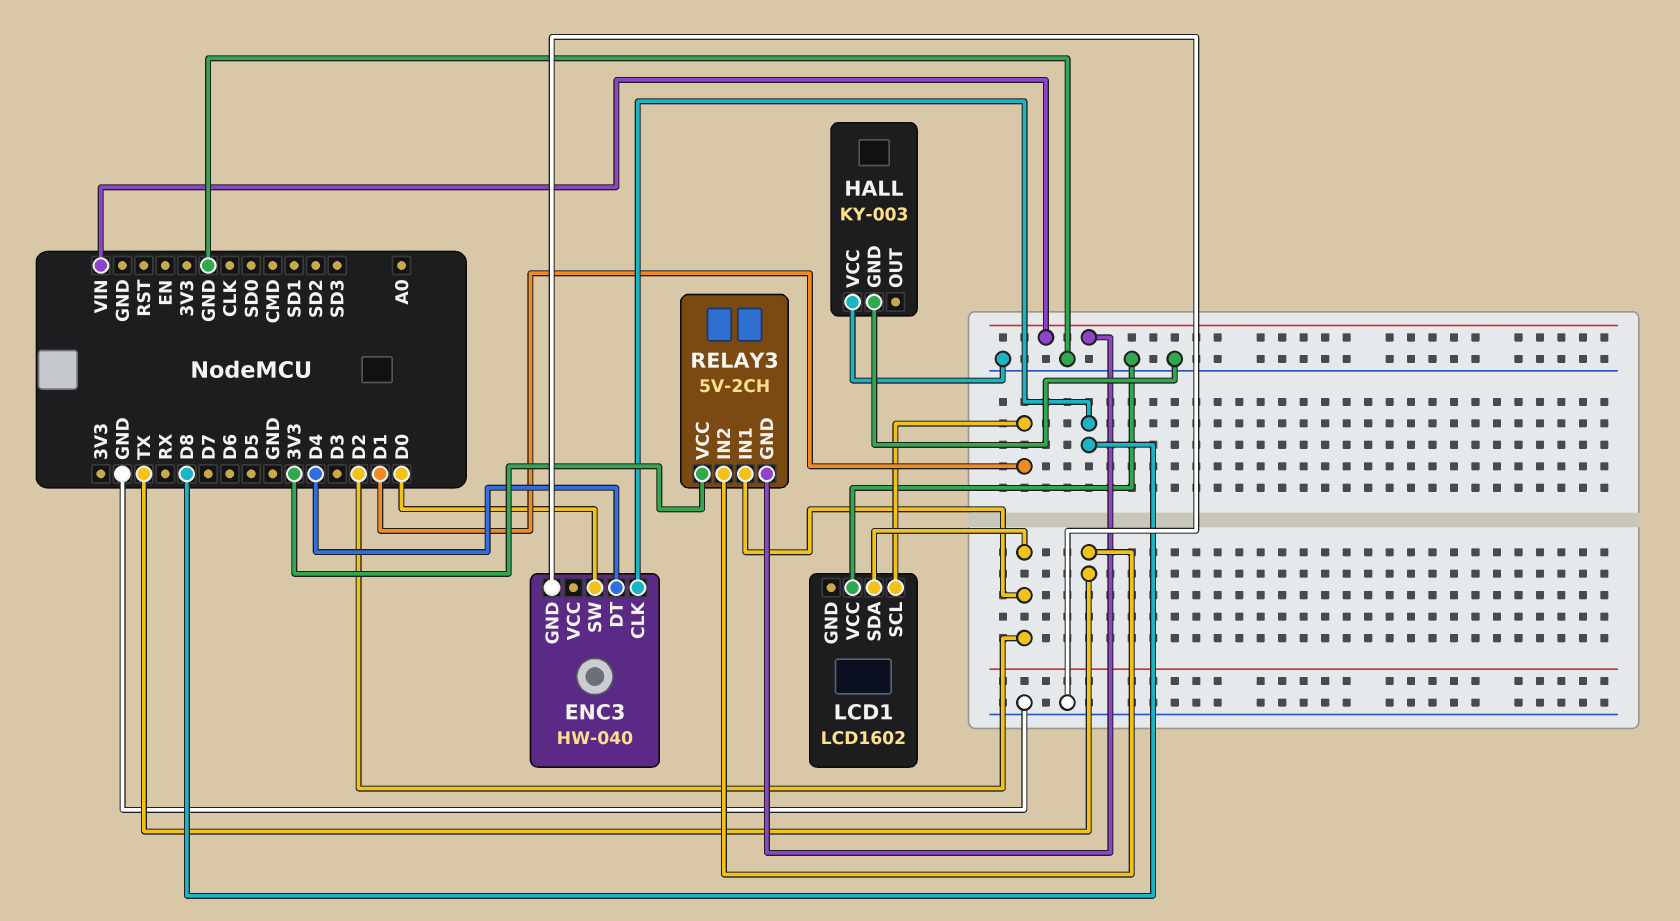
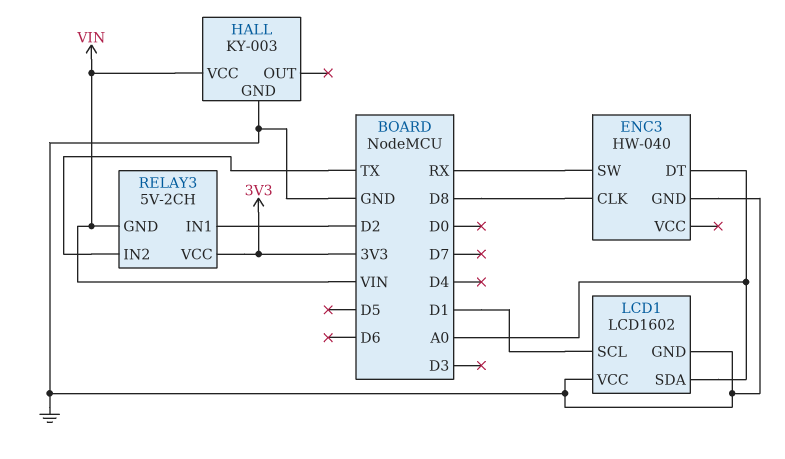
ENC3 pin DT: D4 -> A0
ENC3 pin SW: D0 -> RX
HALL pin VCC: GND -> VIN
LCD1 pin GND: none -> GND
LCD1 pin SDA: D2 -> A0

